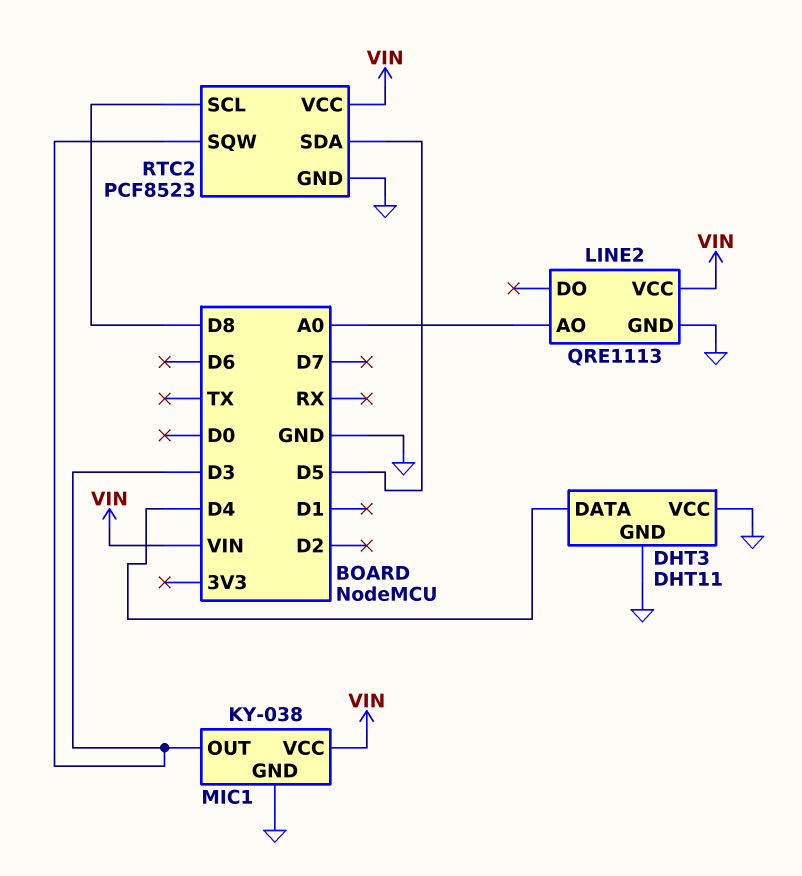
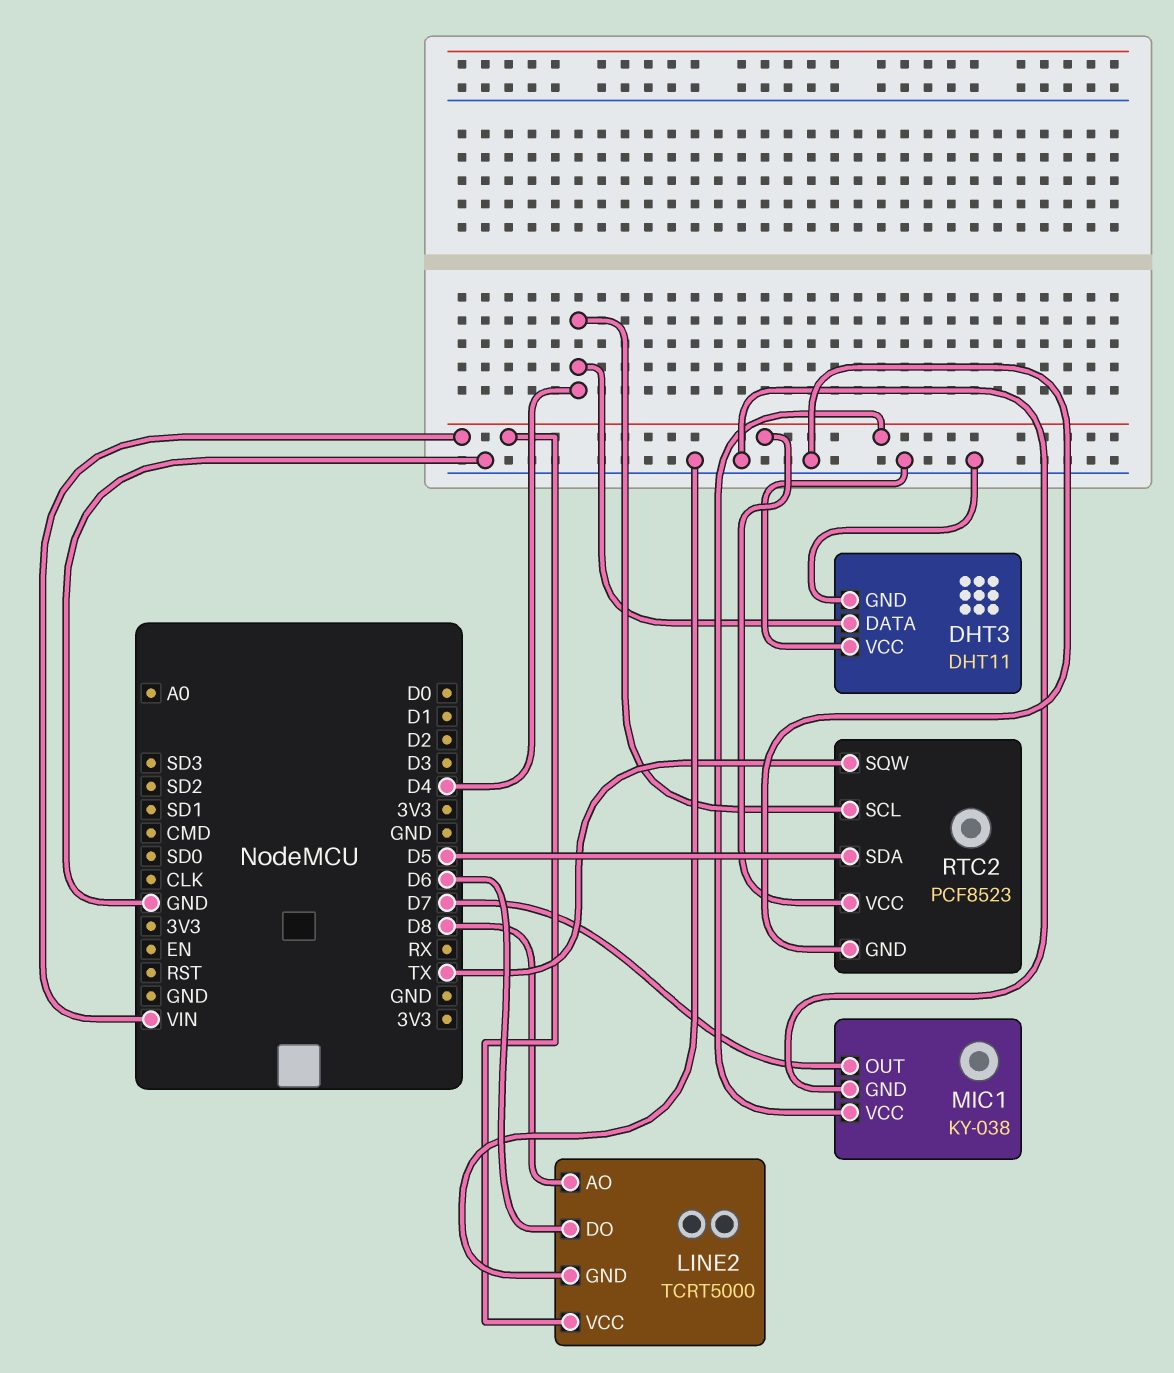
LINE2: QRE1113 -> TCRT5000
LINE2 pin AO: A0 -> D8
LINE2 pin DO: none -> D6
MIC1 pin OUT: D3 -> D7
RTC2 pin SCL: D8 -> D4
RTC2 pin SQW: D3 -> TX

